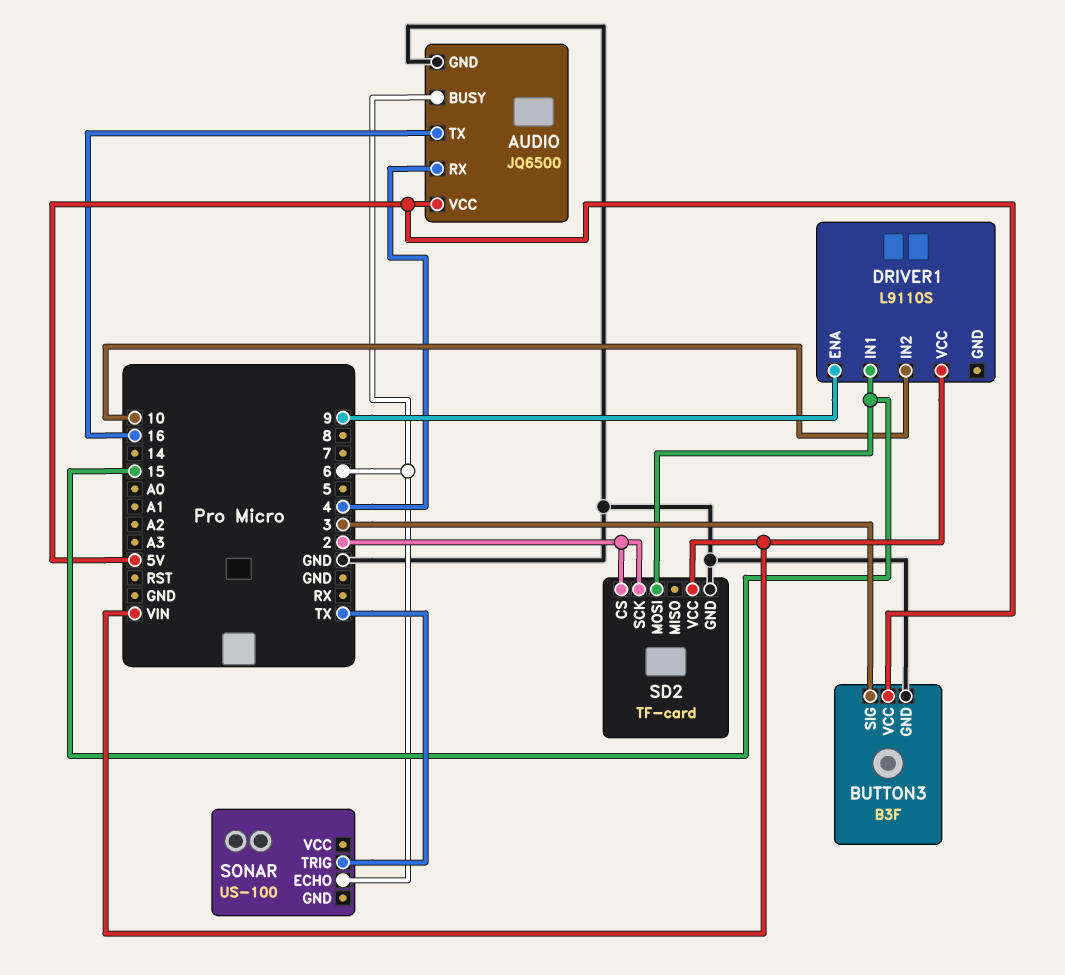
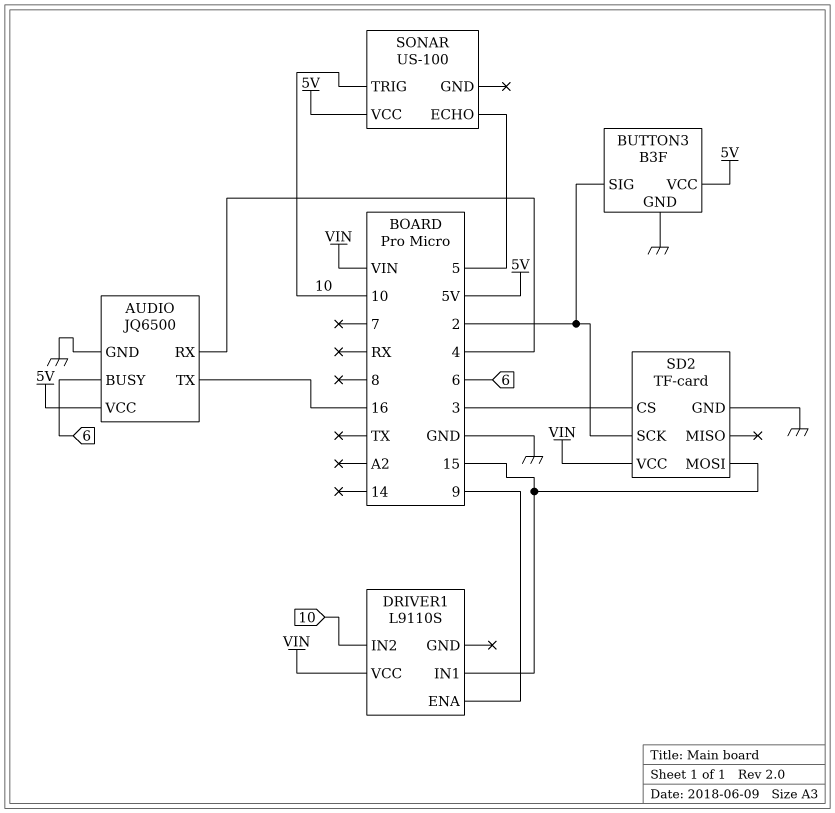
BUTTON3 pin SIG: 3 -> 2
SD2 pin CS: 2 -> 3
SONAR pin ECHO: 6 -> 5
SONAR pin TRIG: TX -> 10
SONAR pin VCC: none -> 5V

